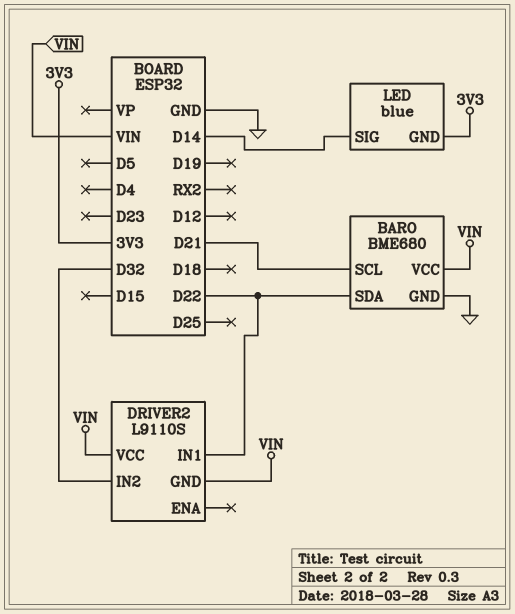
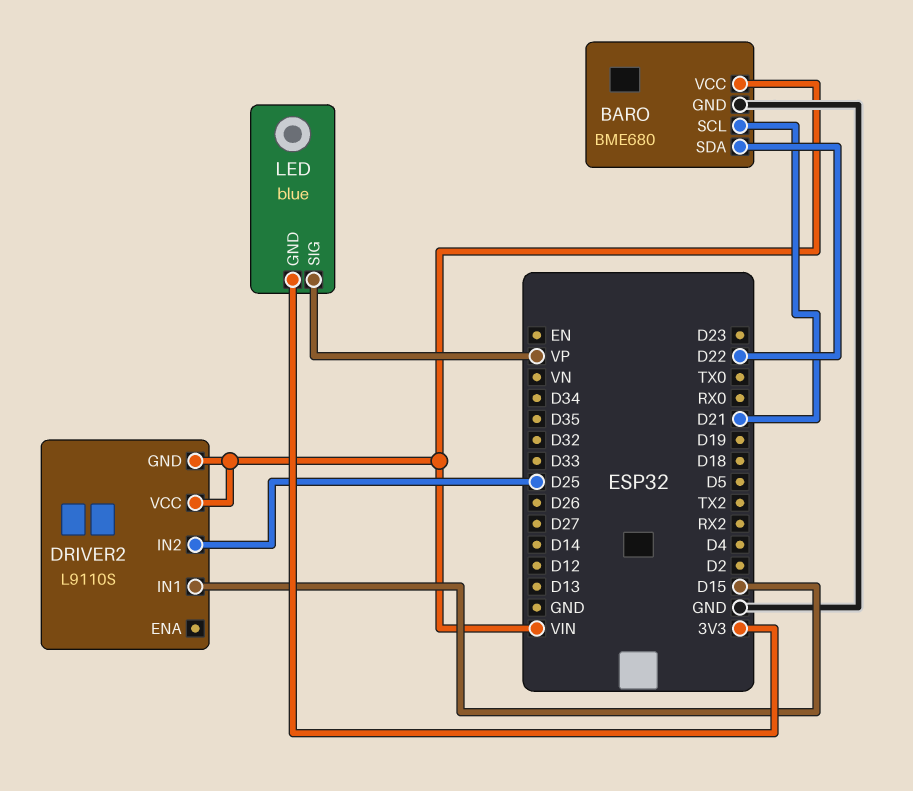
DRIVER2 pin IN1: D22 -> D15
DRIVER2 pin IN2: D32 -> D25
LED pin SIG: D14 -> VP

